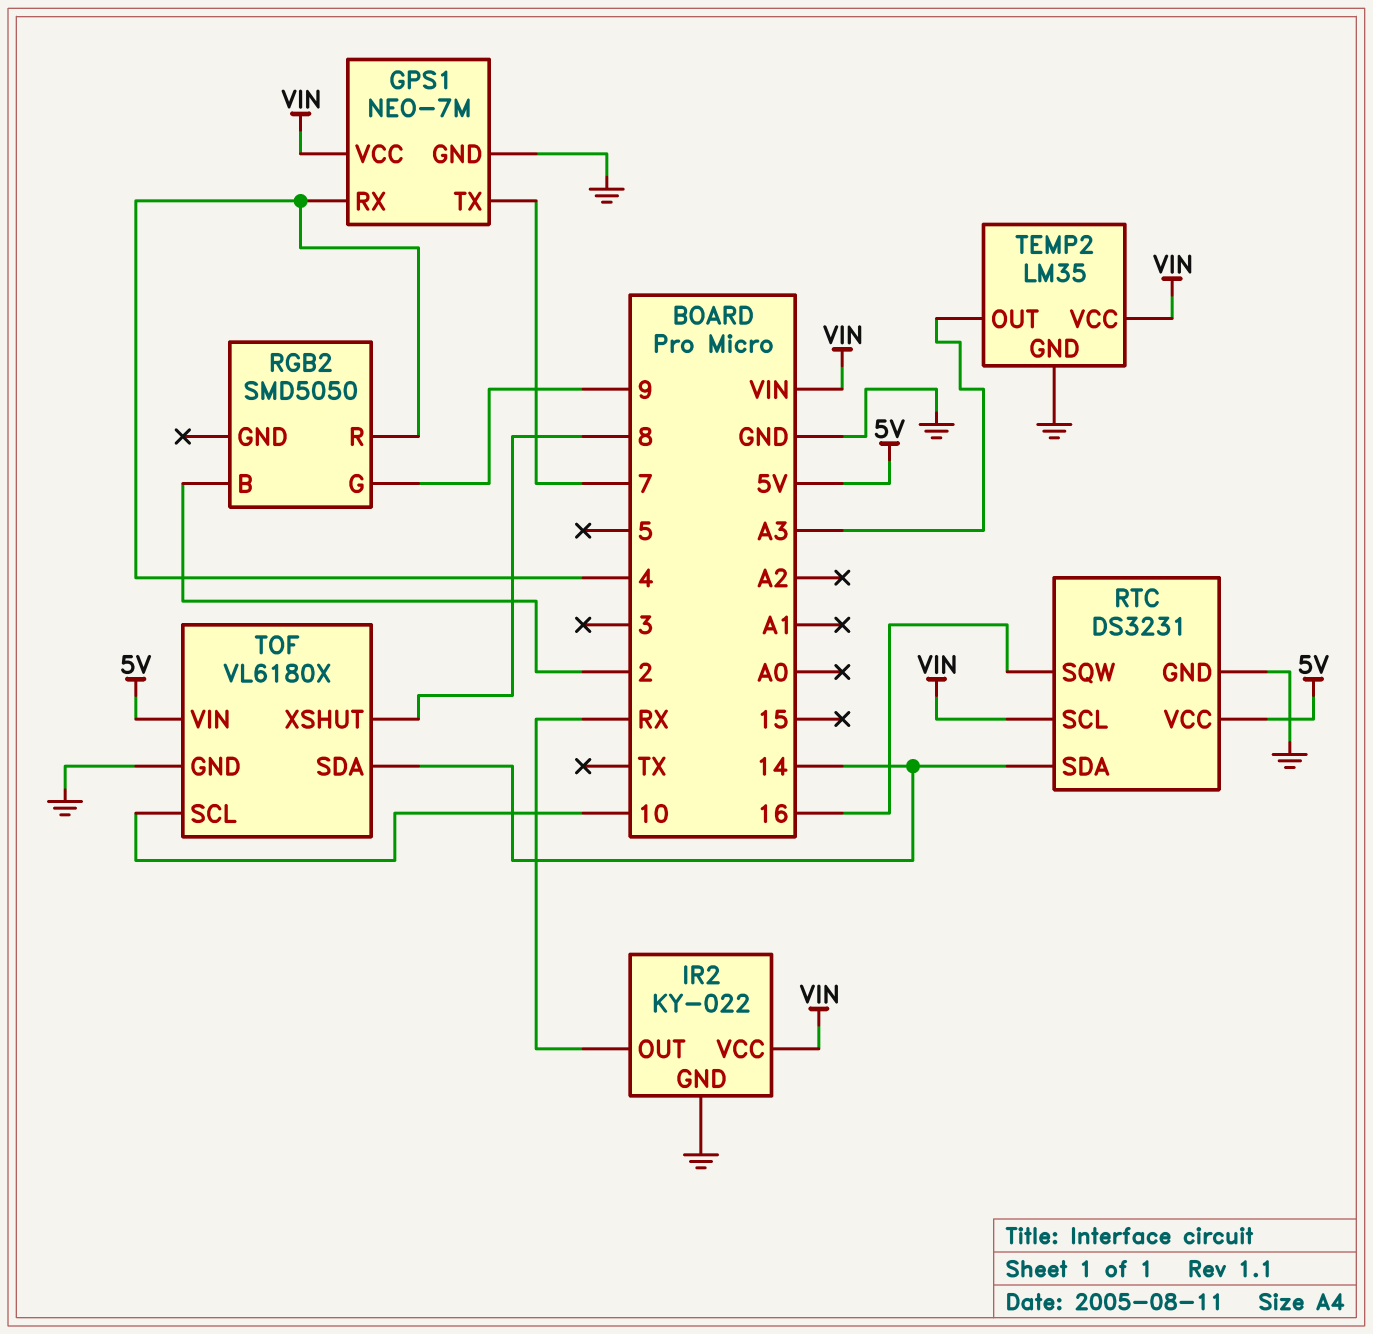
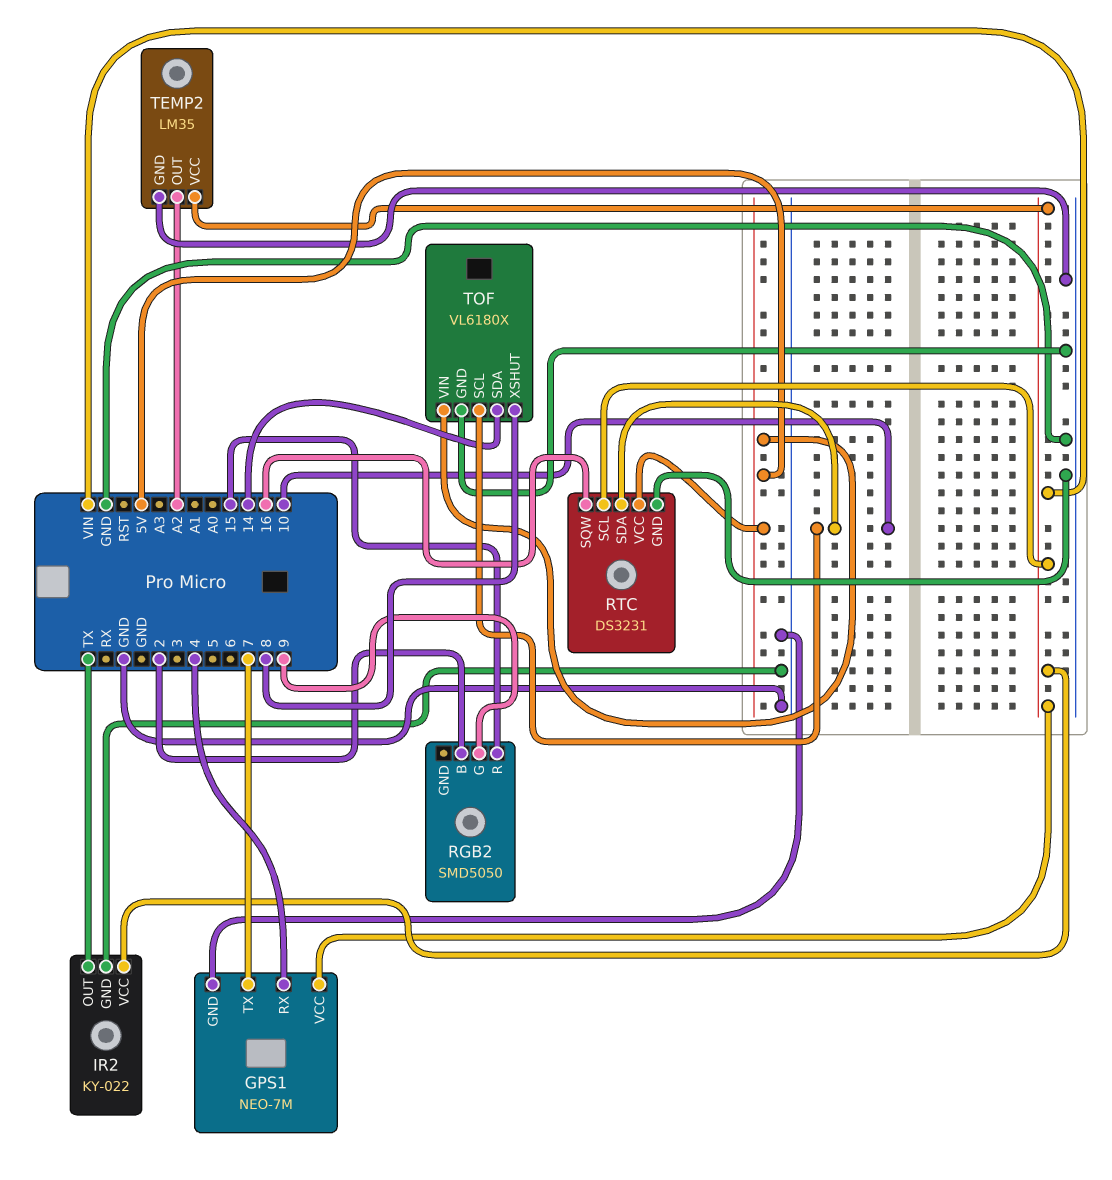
IR2 pin OUT: RX -> TX
RGB2 pin R: 4 -> 15
RTC pin SDA: 14 -> 10
TEMP2 pin OUT: A3 -> A2

